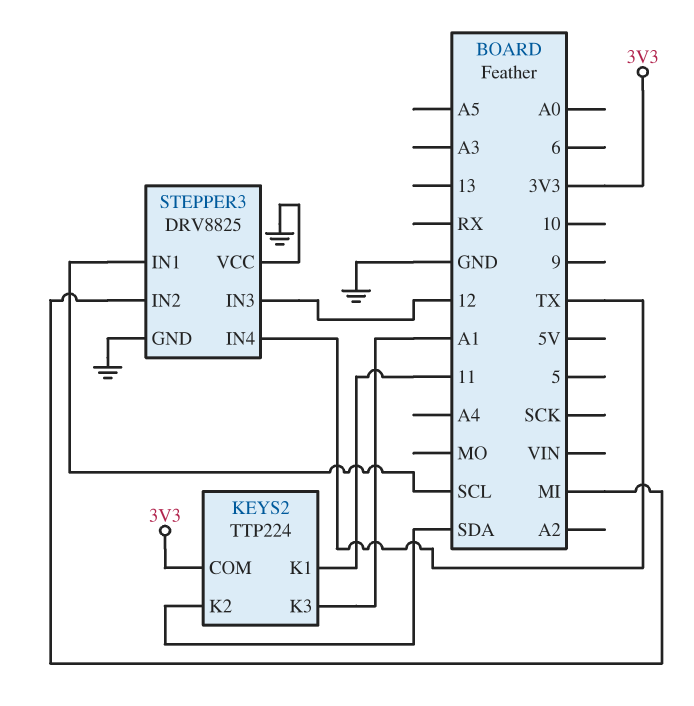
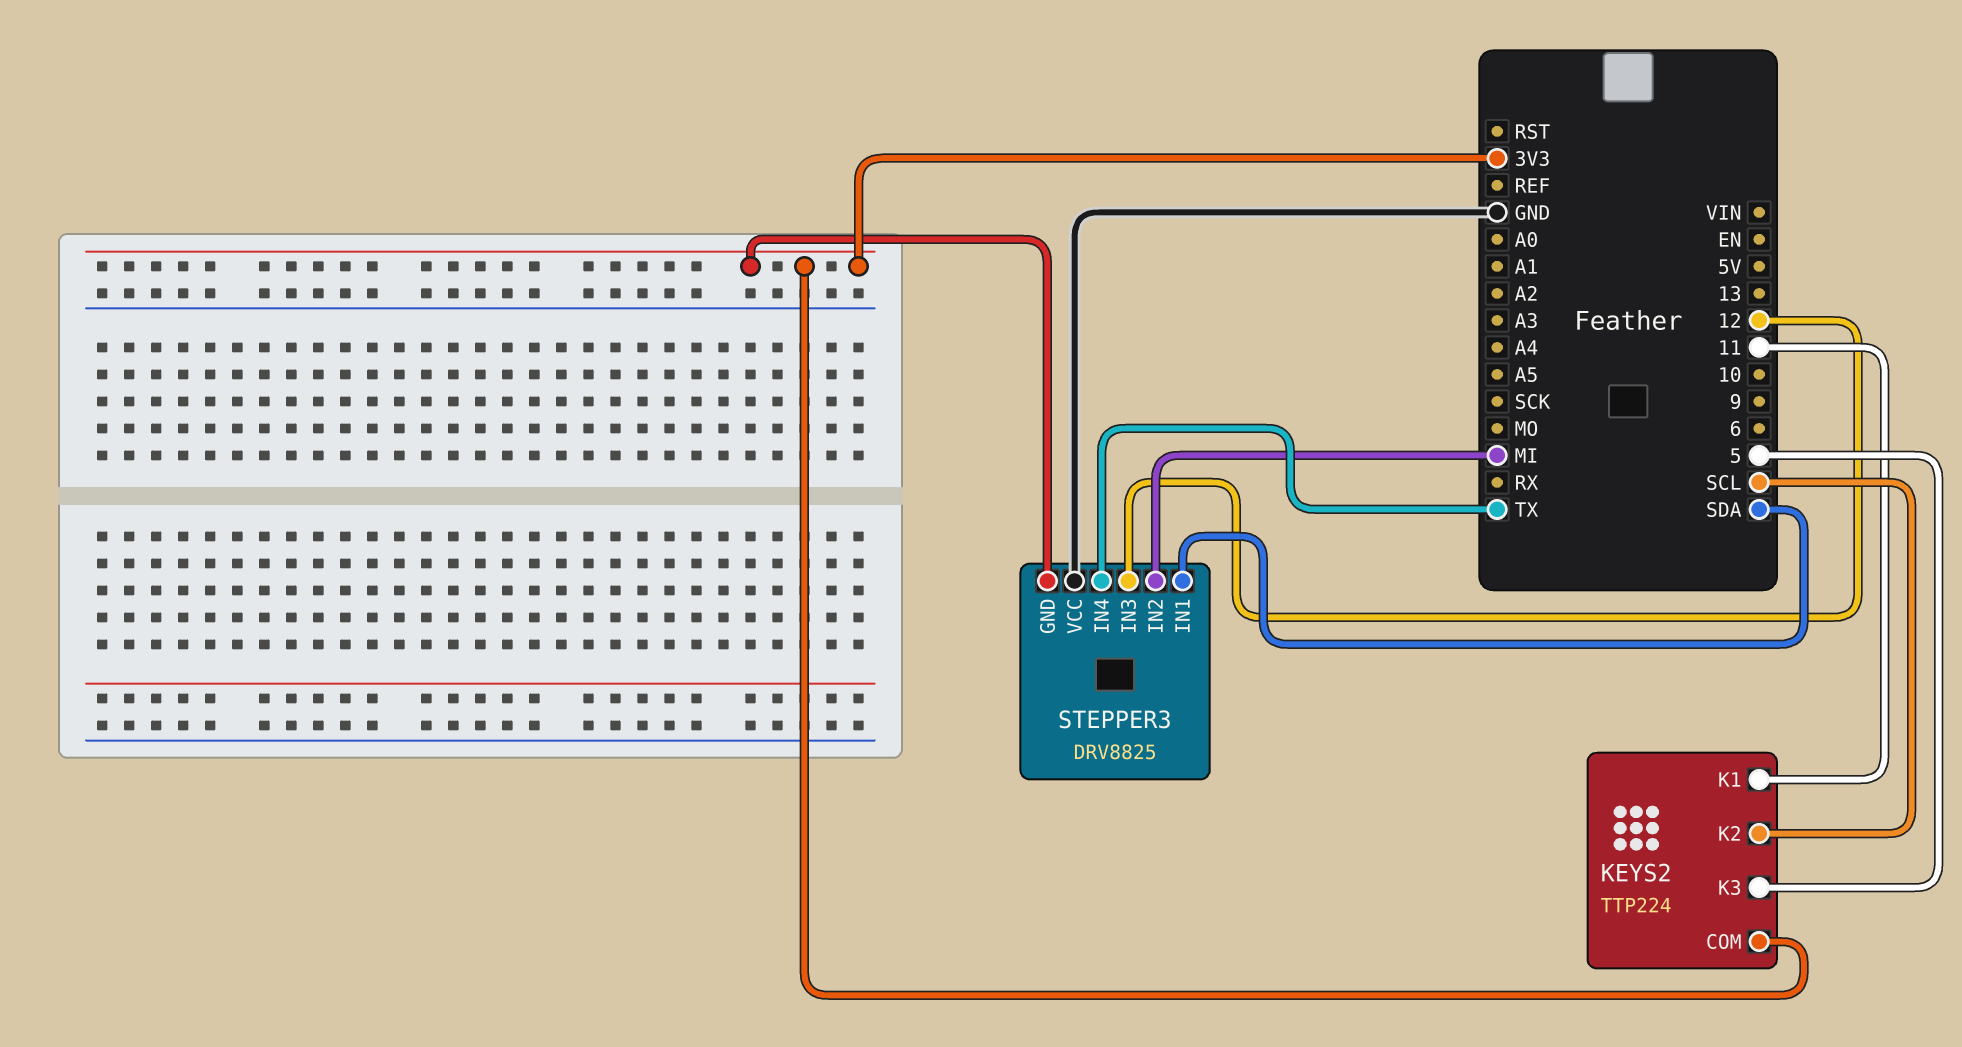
KEYS2 pin K2: SDA -> SCL
KEYS2 pin K3: A1 -> 5
STEPPER3 pin GND: GND -> 3V3
STEPPER3 pin IN1: SCL -> SDA

